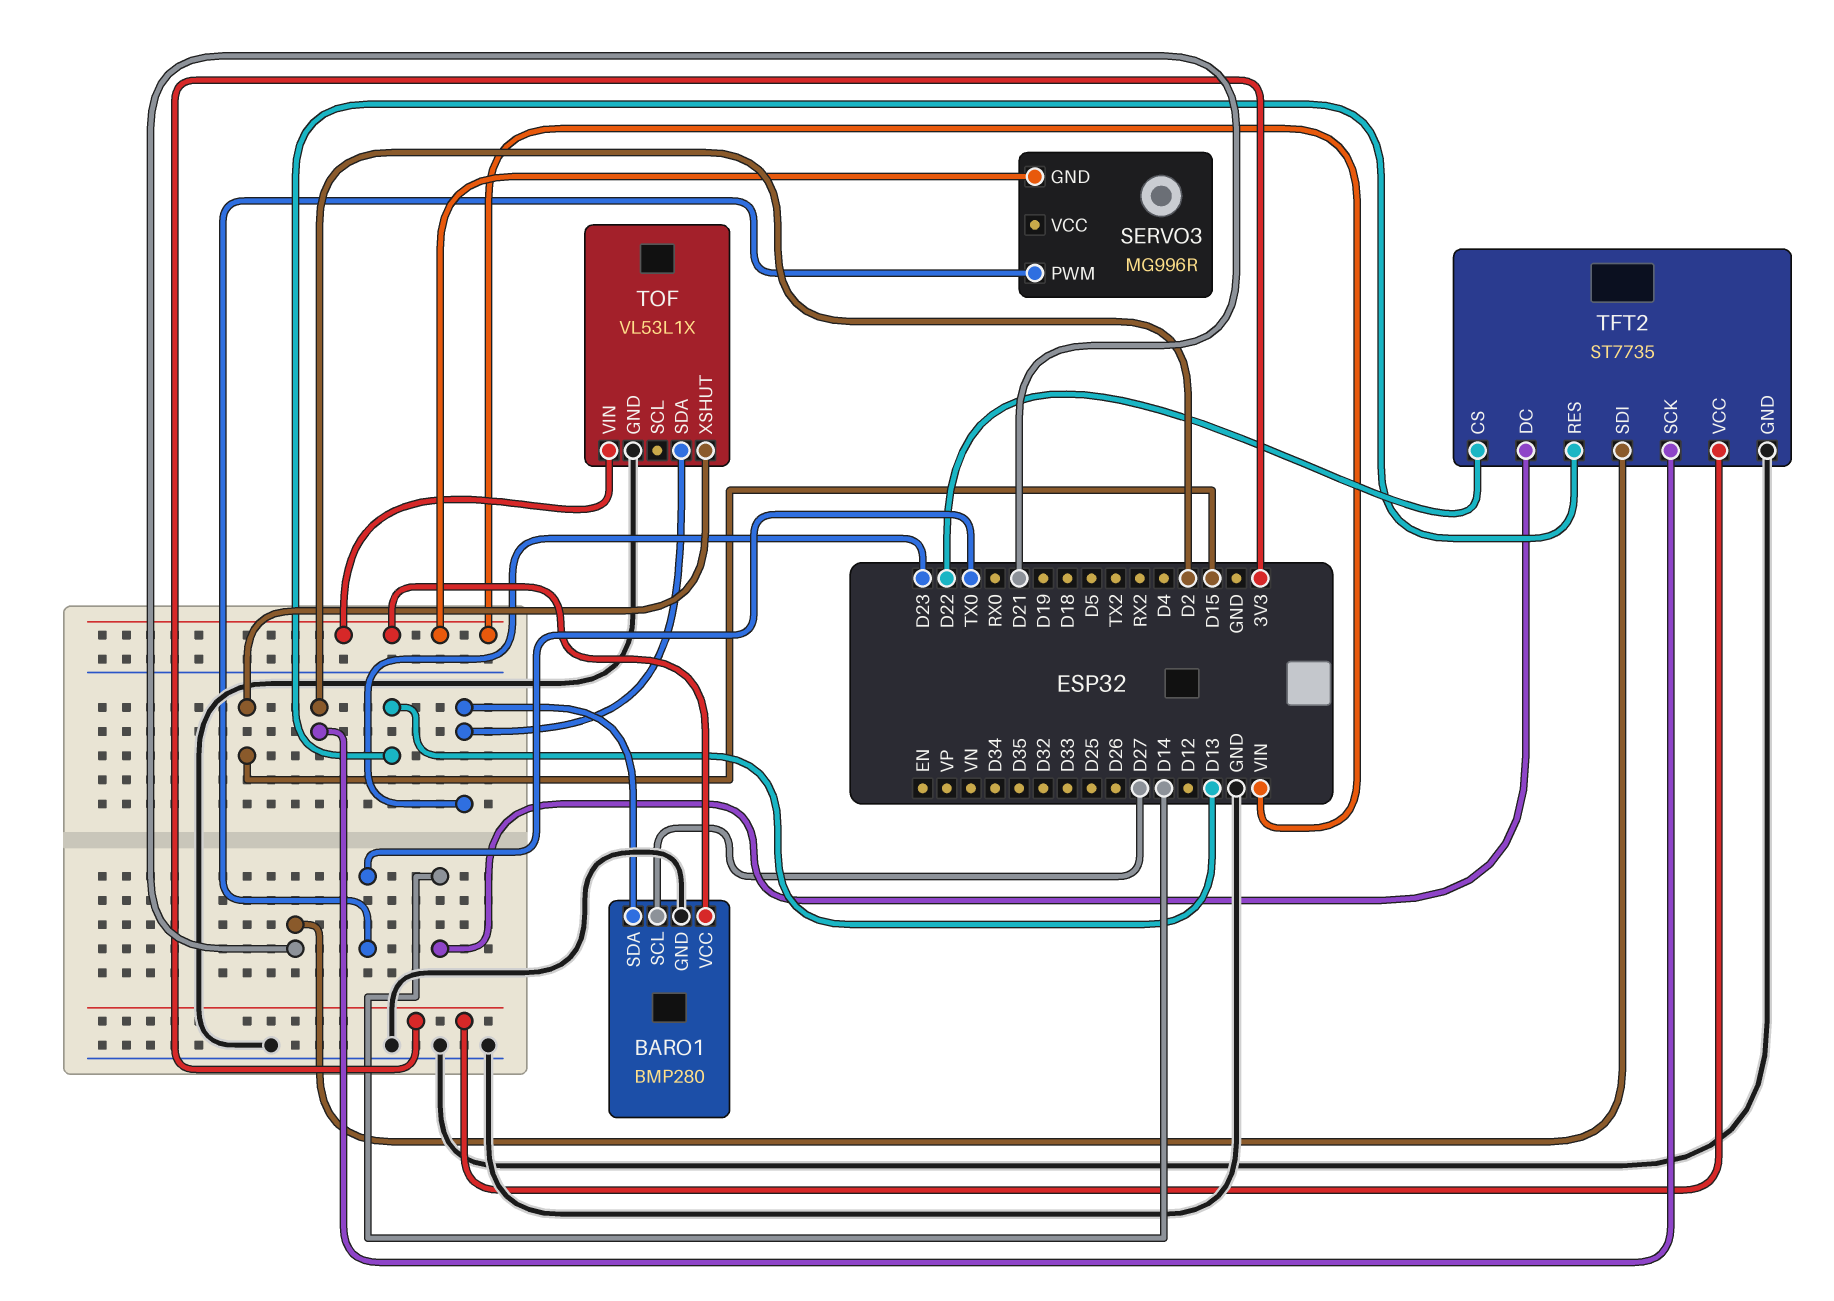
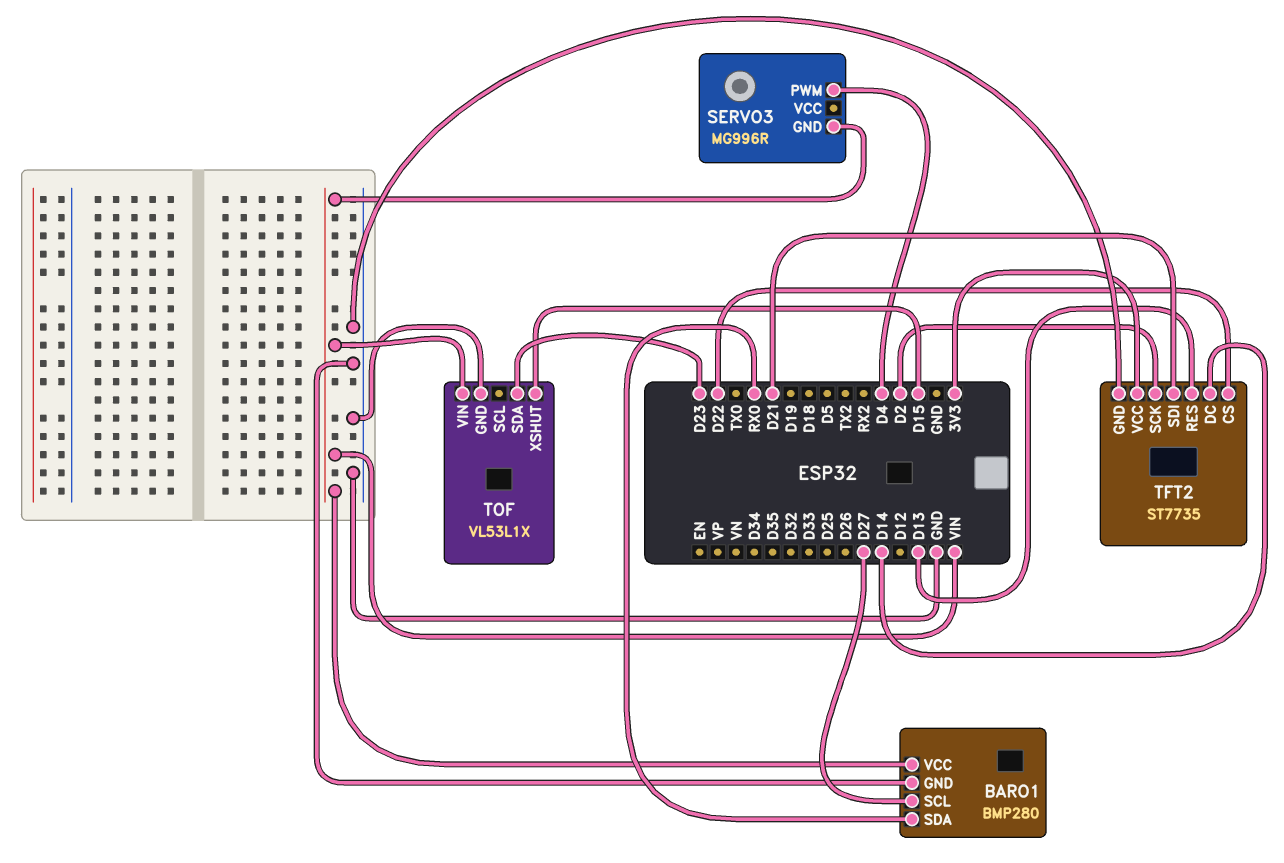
BARO1 pin SDA: D23 -> RX0
SERVO3 pin PWM: TX0 -> D4

